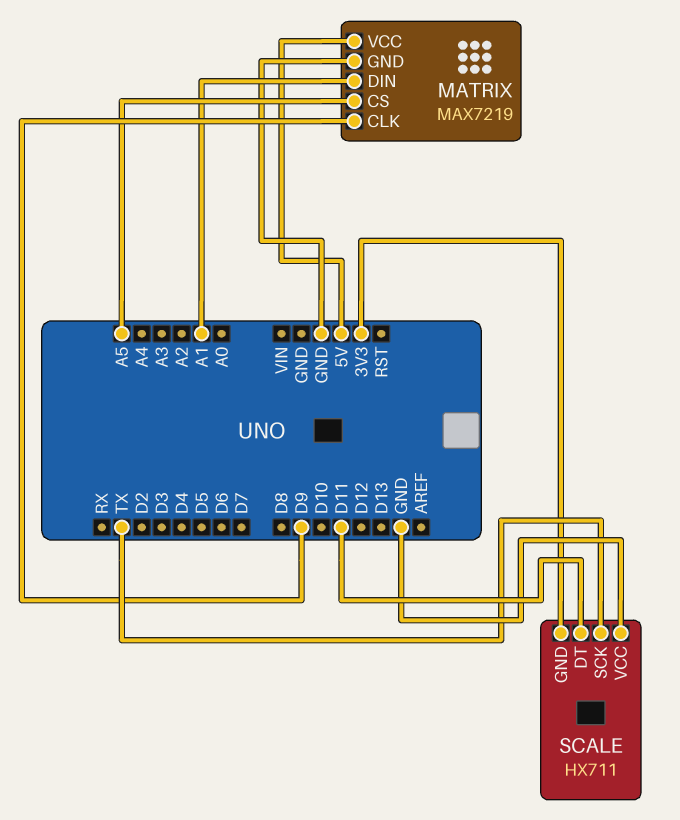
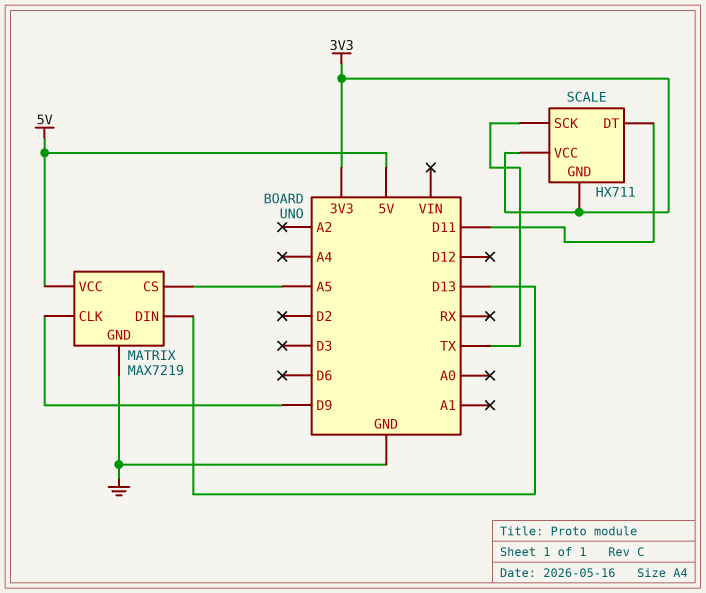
MATRIX pin DIN: A1 -> D13
SCALE pin VCC: GND -> 3V3

